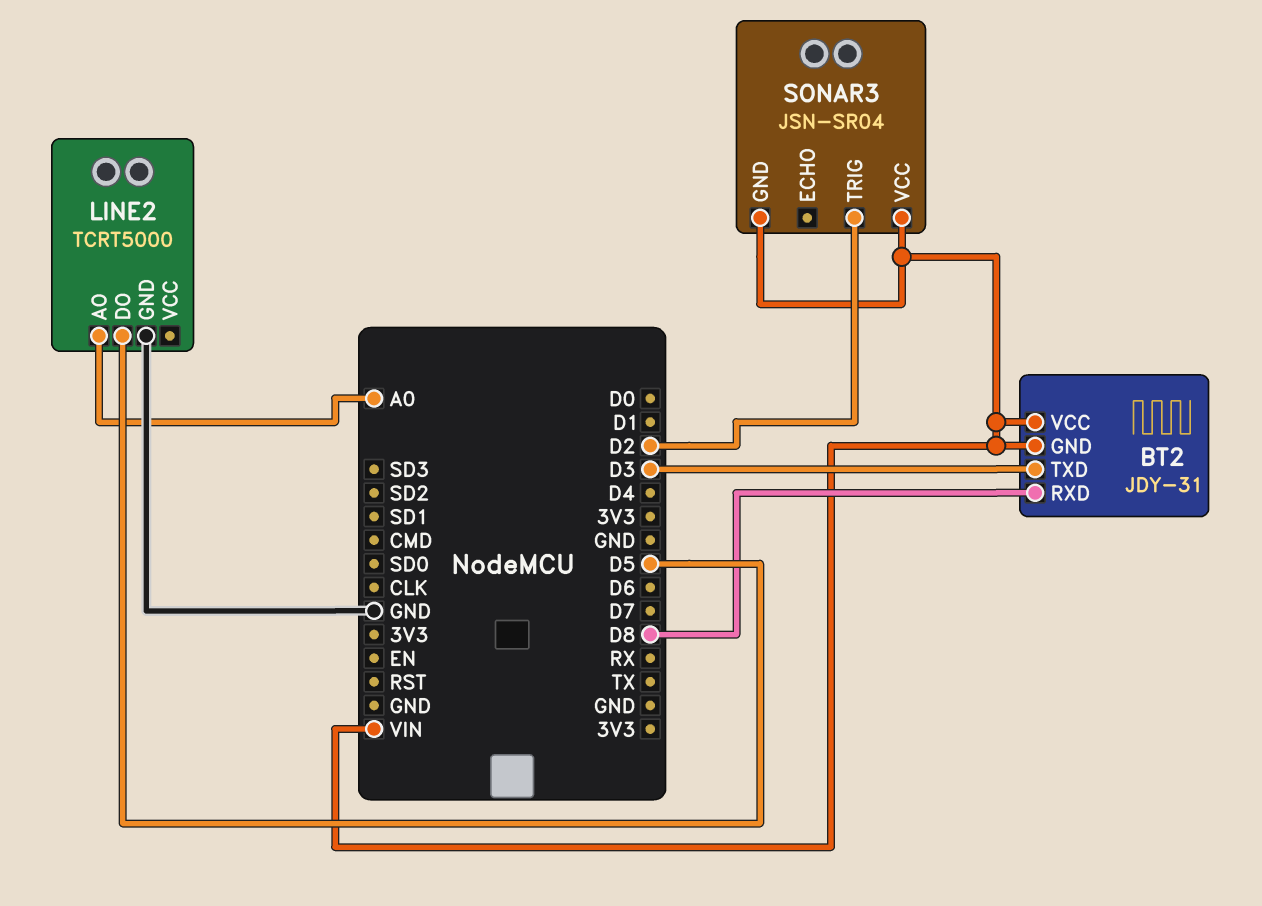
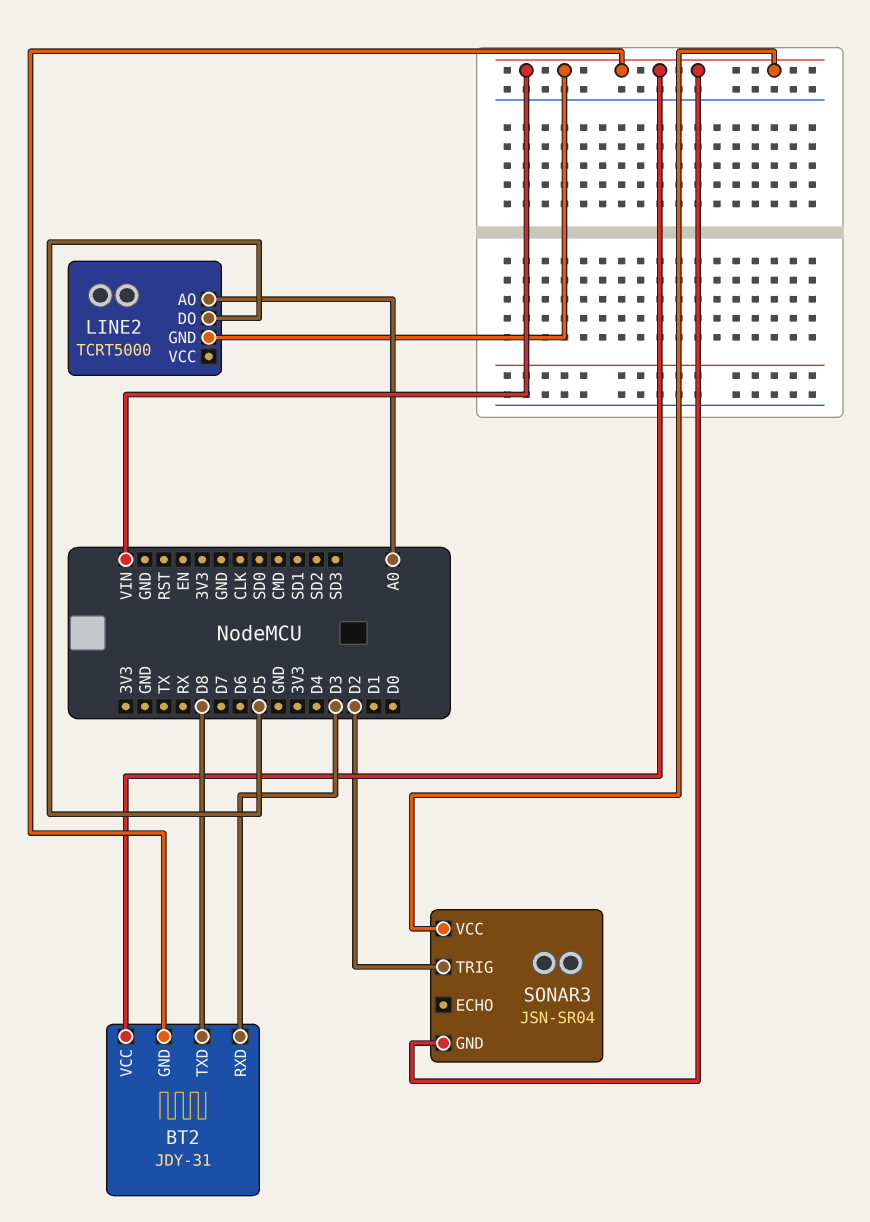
BT2 pin RXD: D8 -> D3
BT2 pin TXD: D3 -> D8
LINE2 pin GND: GND -> VIN

